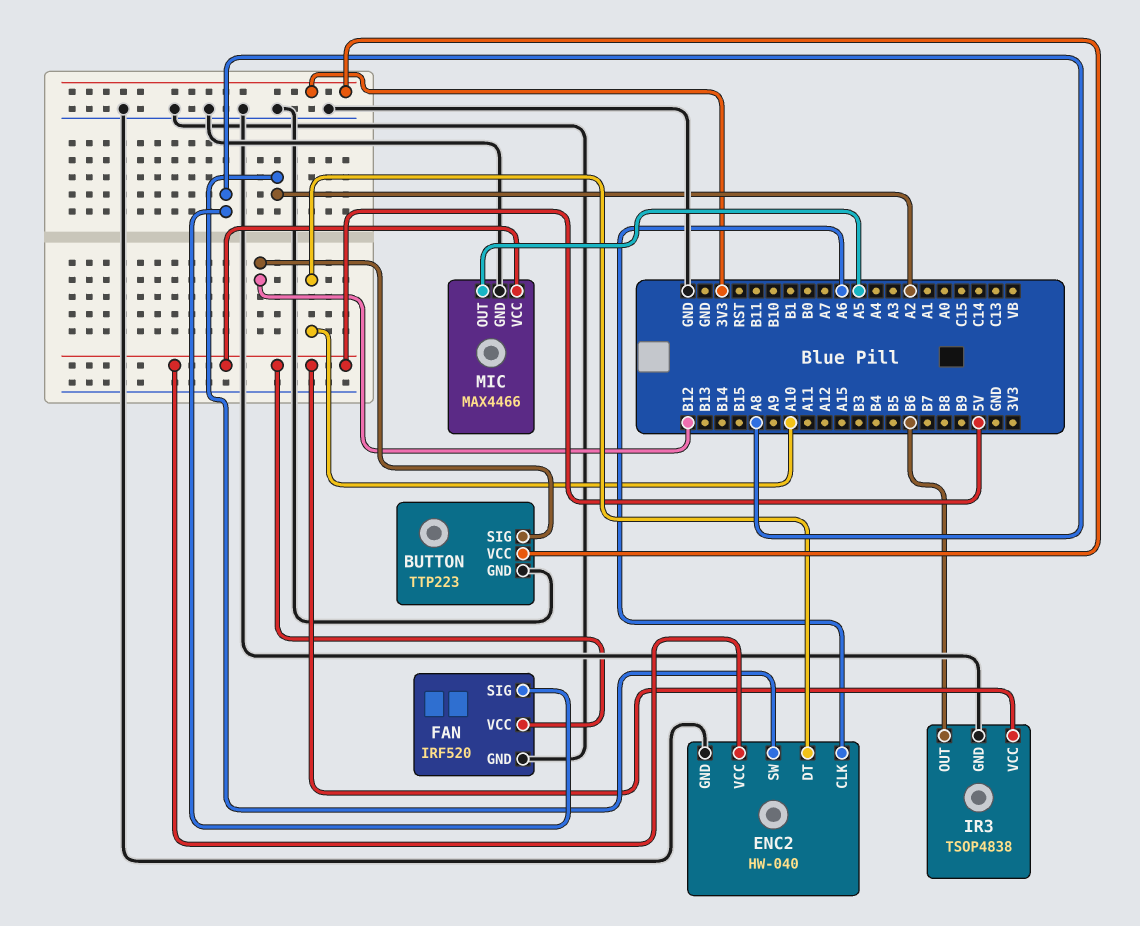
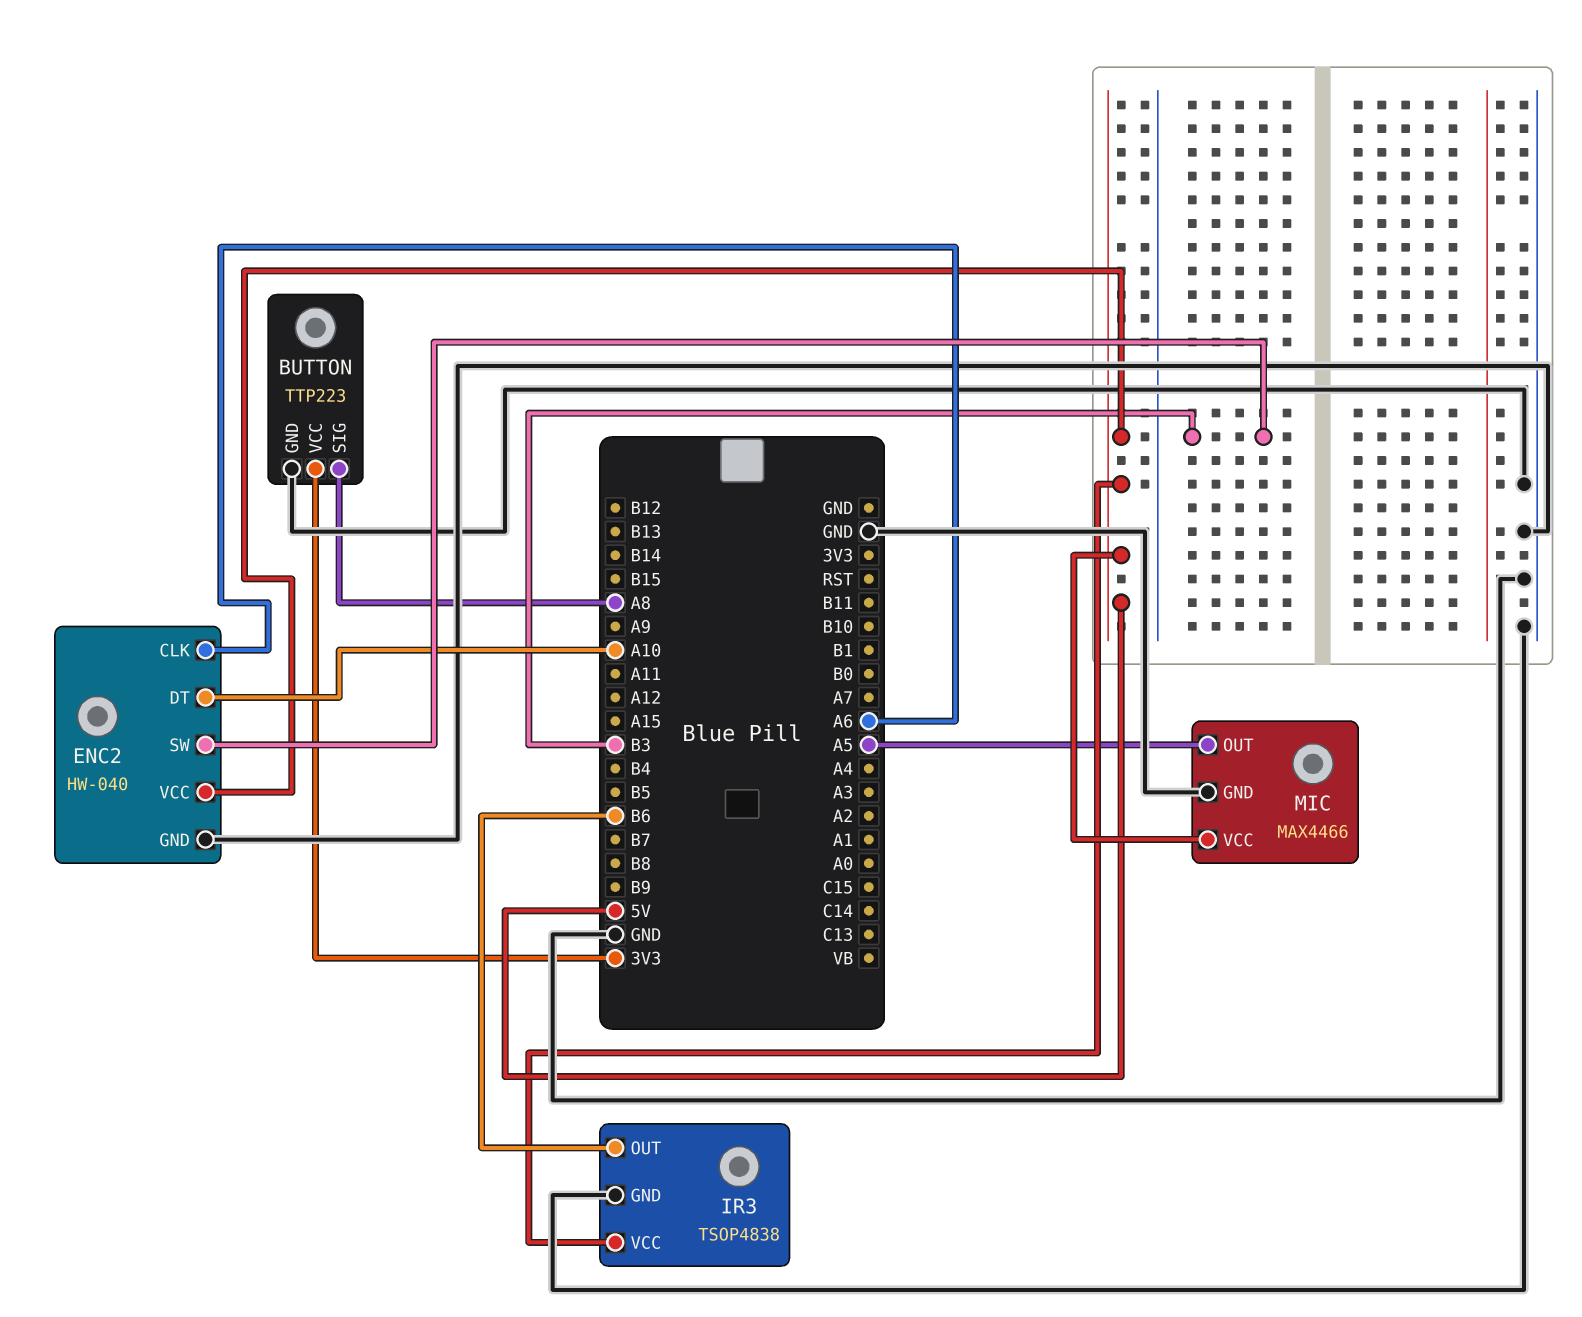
BUTTON pin SIG: B12 -> A8
ENC2 pin SW: A2 -> B3
FAN: IRF520 -> none
FAN pin GND: GND -> none
FAN pin SIG: A8 -> none
FAN pin VCC: 5V -> none

